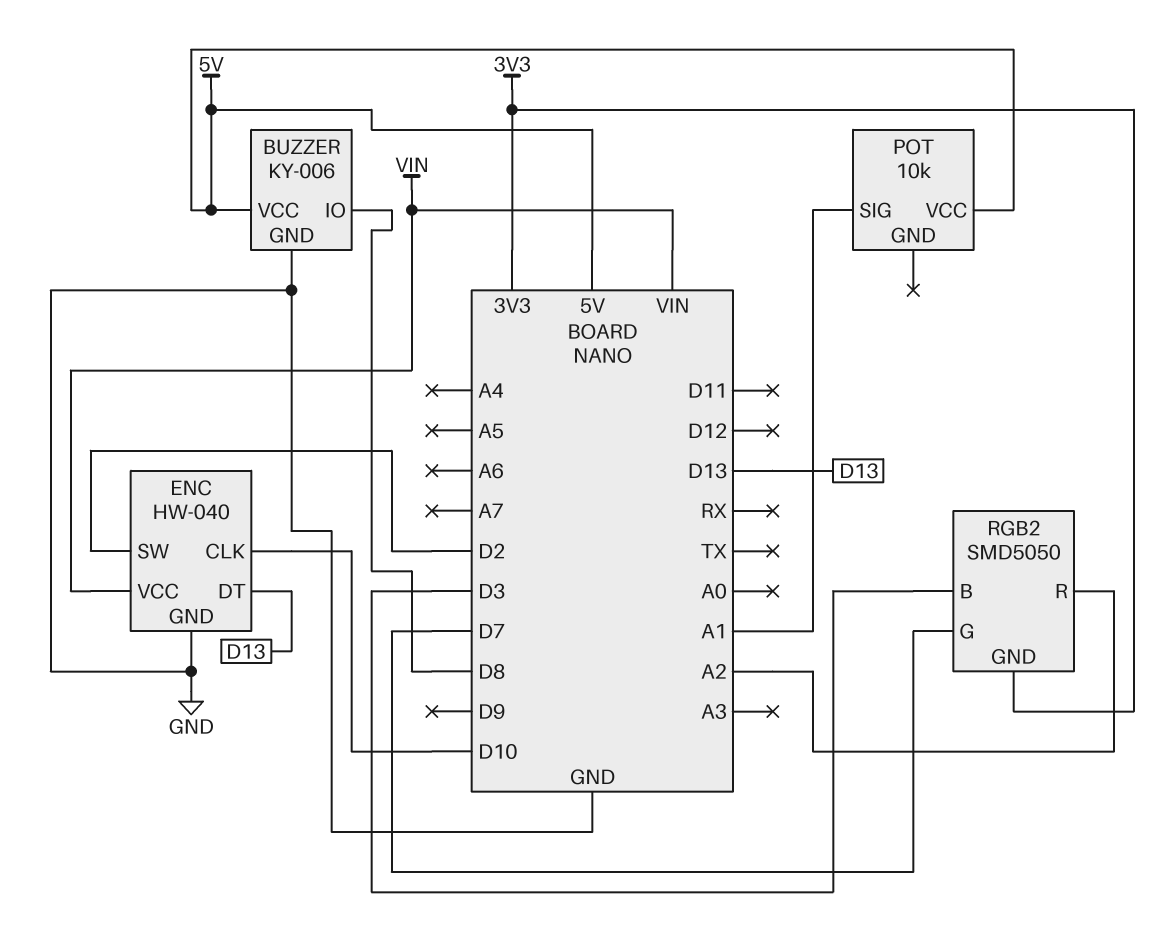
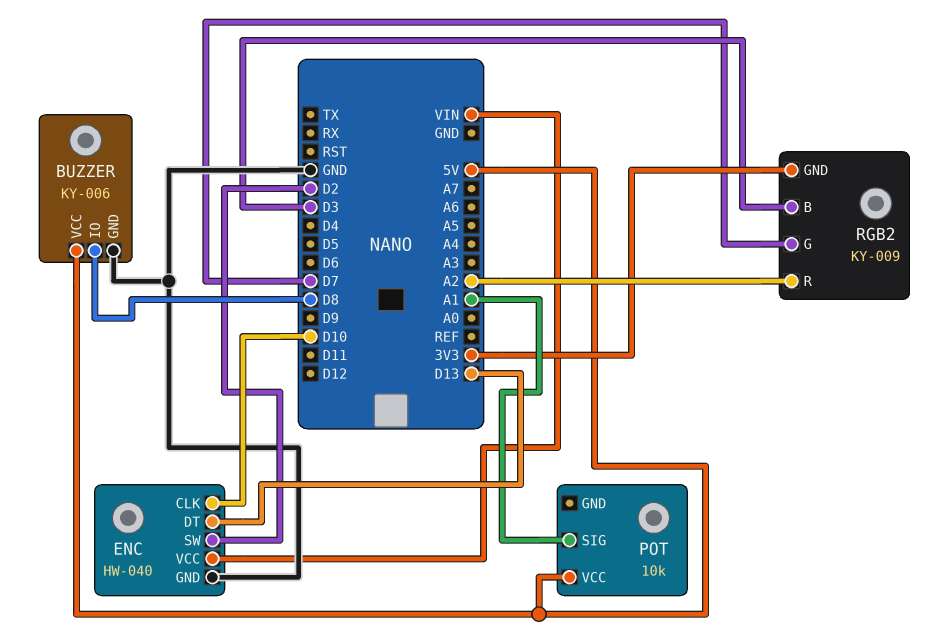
RGB2: SMD5050 -> KY-009

